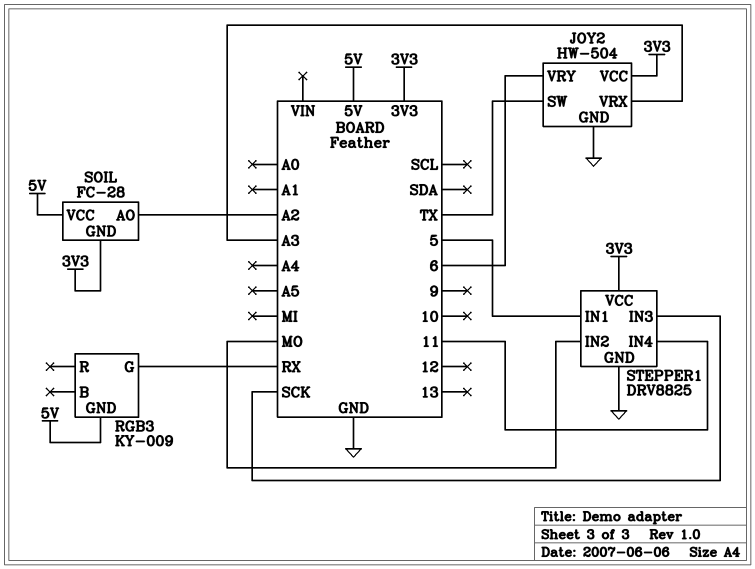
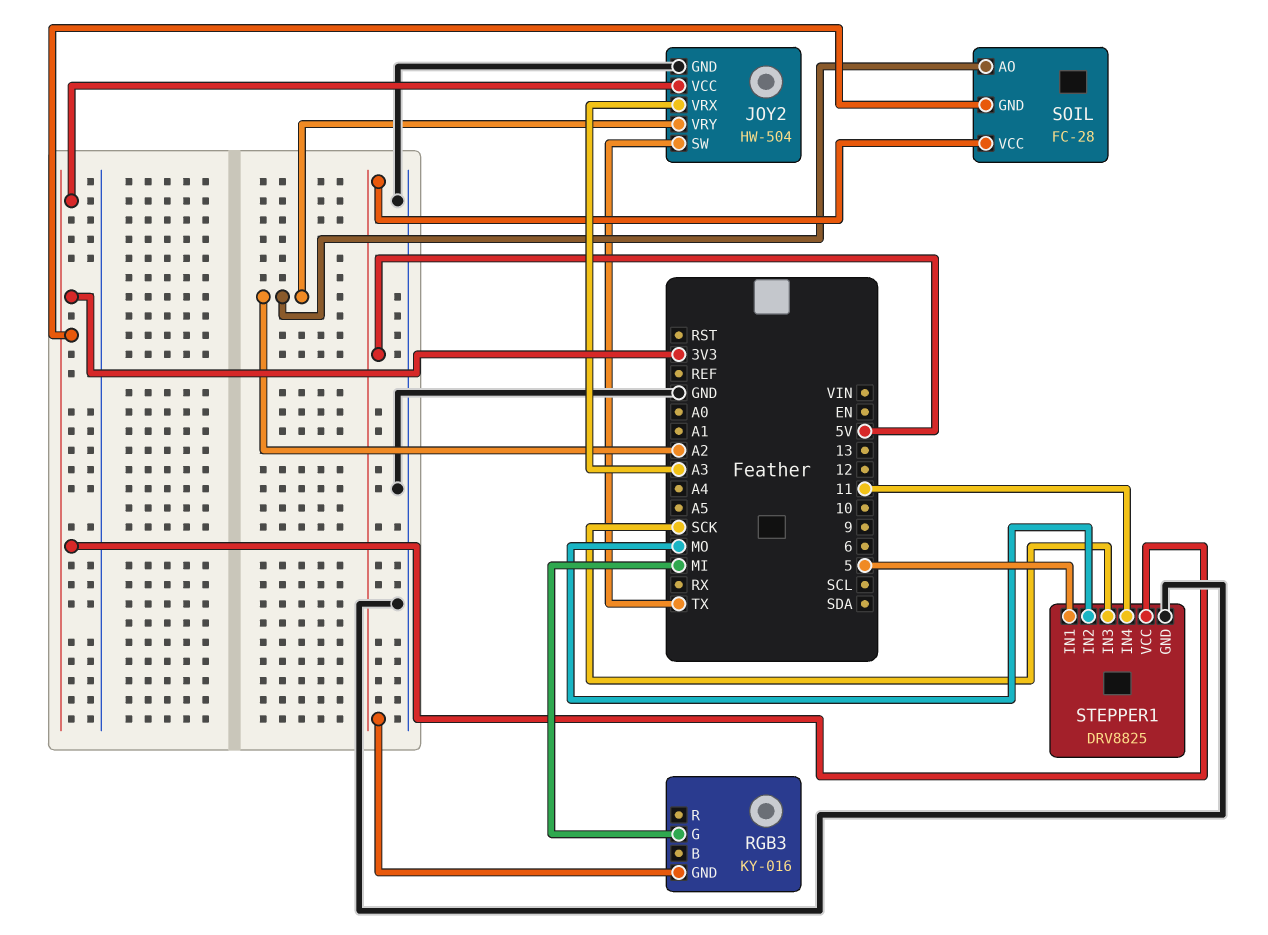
JOY2 pin VRY: 6 -> A2
RGB3: KY-009 -> KY-016
RGB3 pin G: RX -> MI

